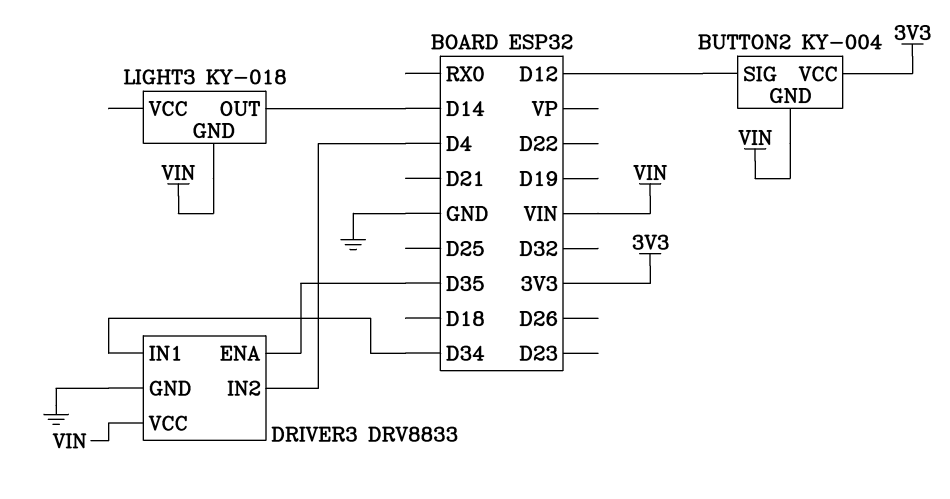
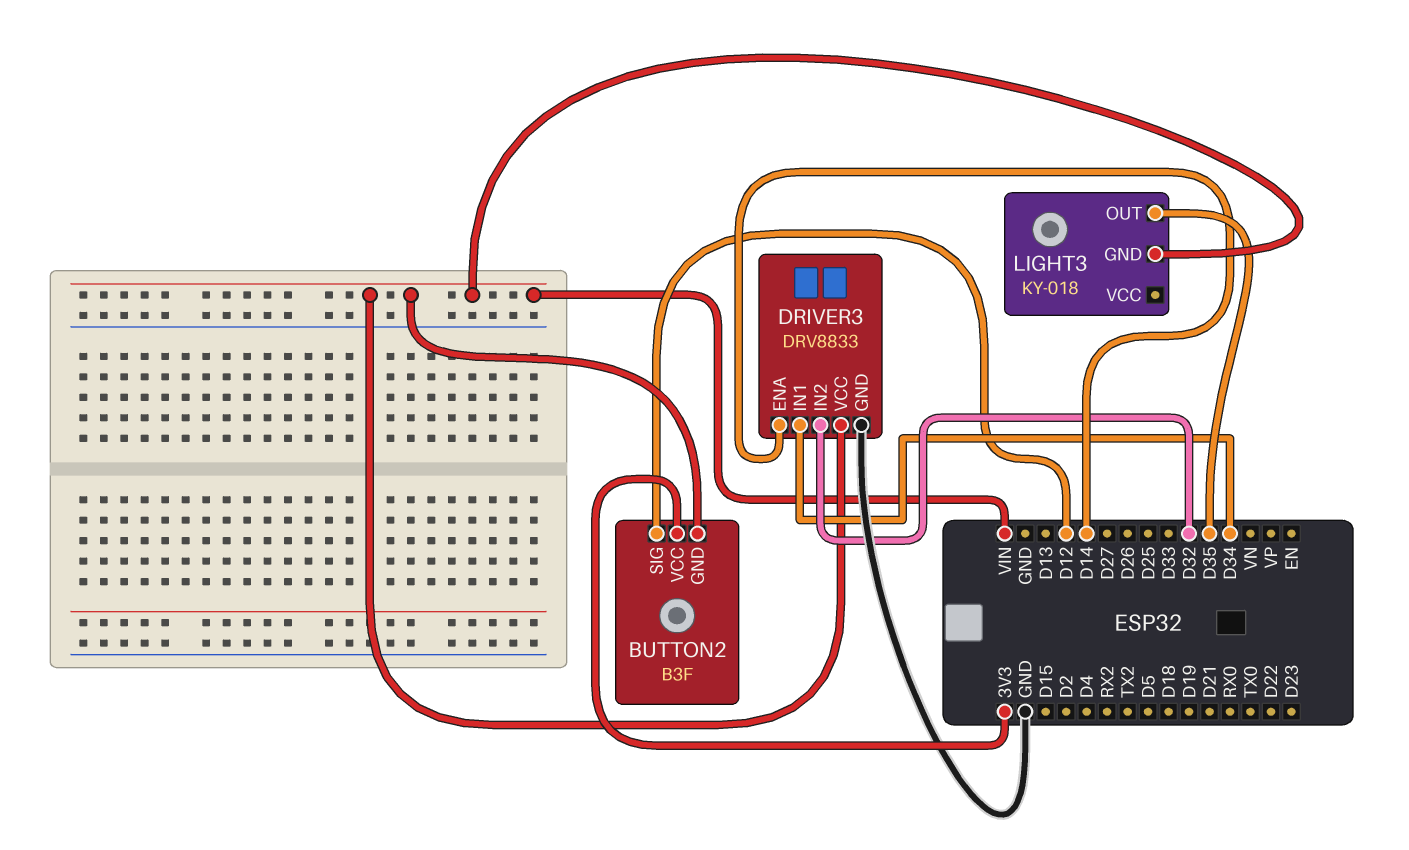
BUTTON2: KY-004 -> B3F
DRIVER3 pin ENA: D35 -> D14
DRIVER3 pin IN2: D4 -> D32
LIGHT3 pin OUT: D14 -> D35

